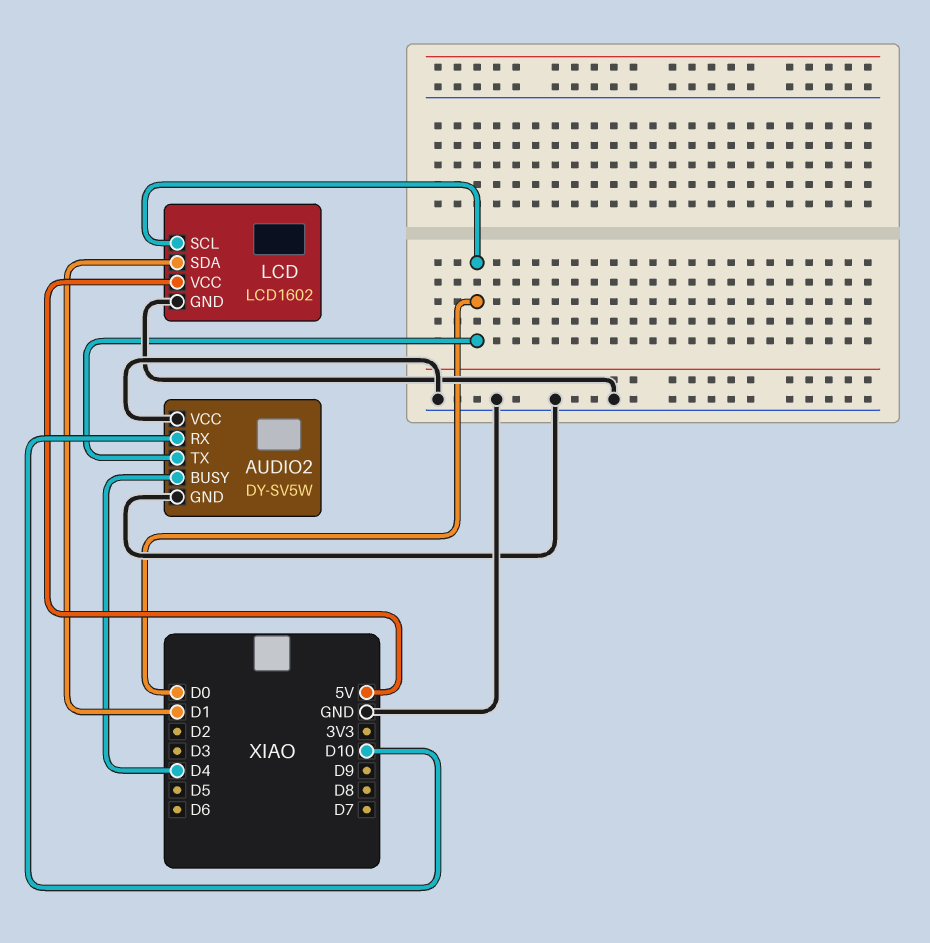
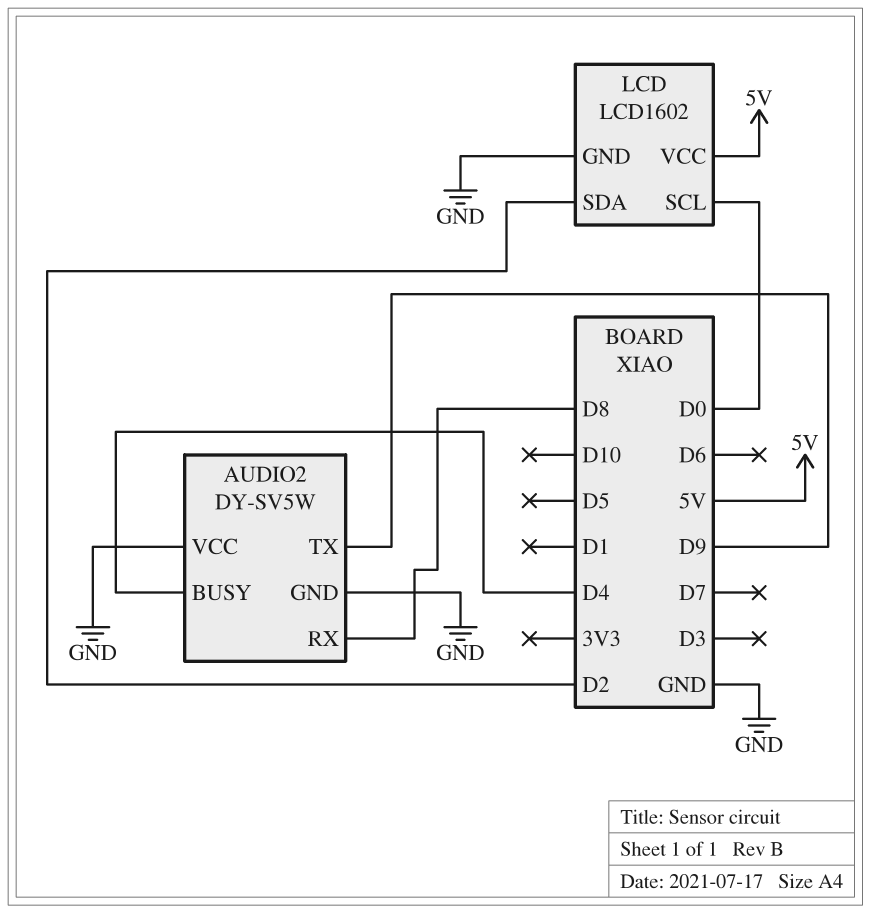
AUDIO2 pin RX: D10 -> D8
AUDIO2 pin TX: D0 -> D9
LCD pin SDA: D1 -> D2

